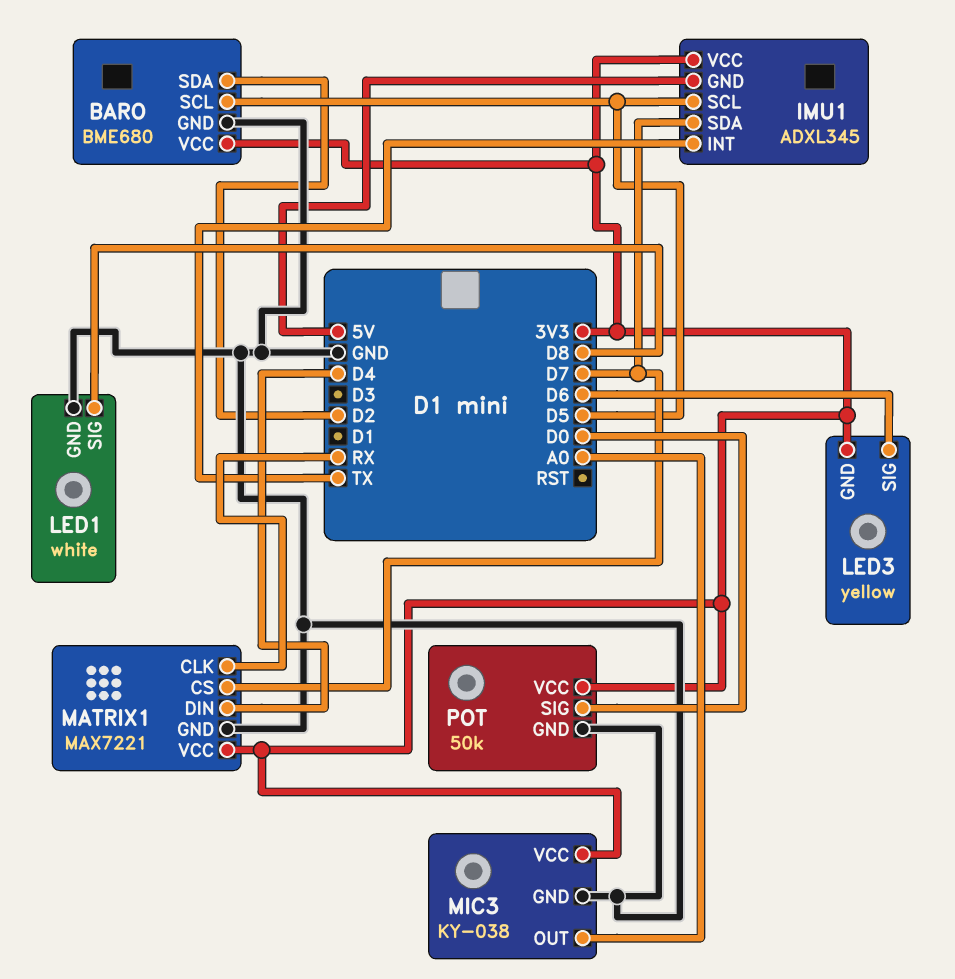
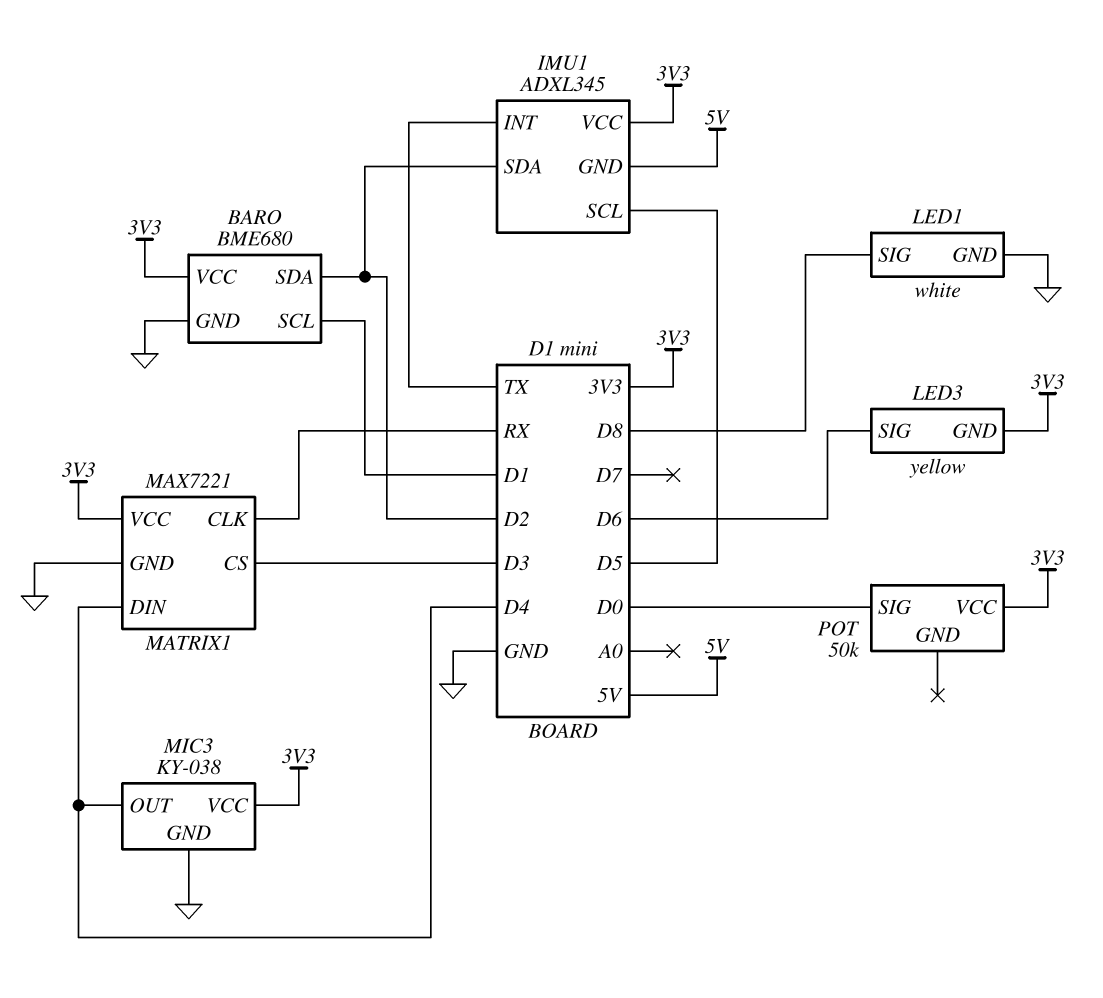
BARO pin SCL: D5 -> D1
IMU1 pin SDA: D7 -> D2
MATRIX1 pin CS: D7 -> D3
MIC3 pin OUT: A0 -> D4
POT pin GND: GND -> none

